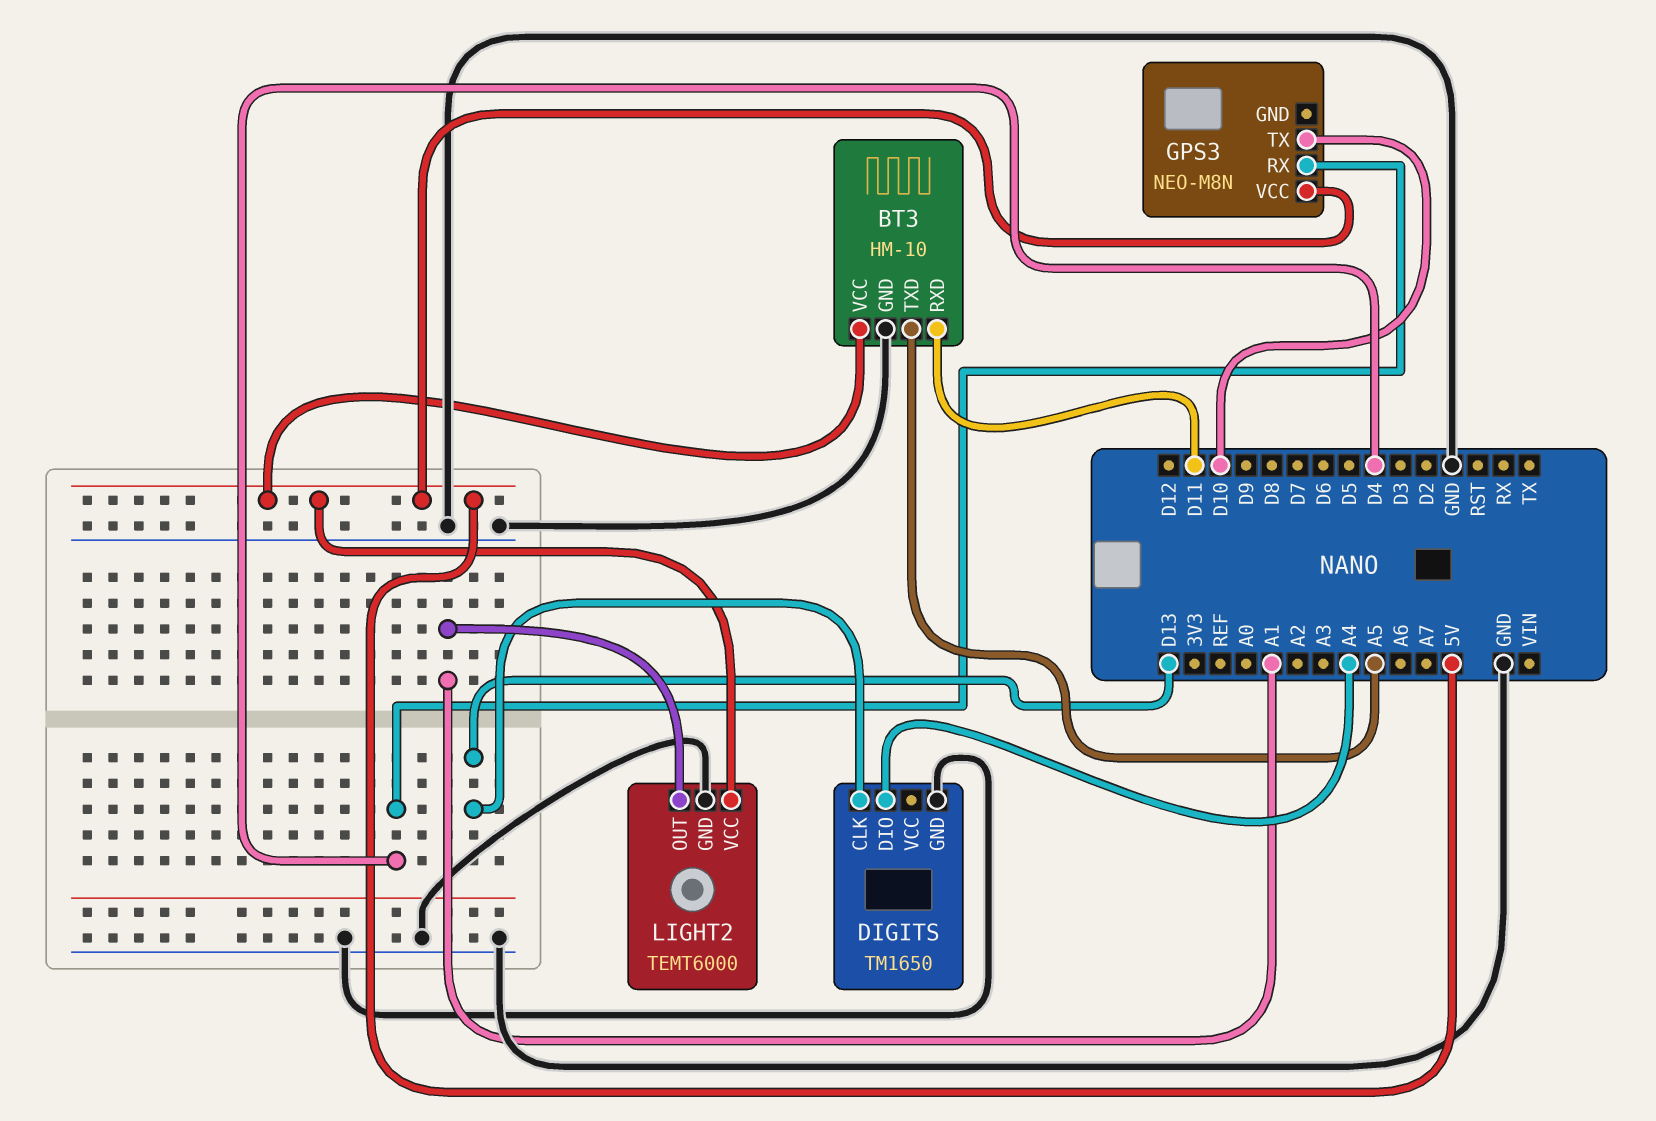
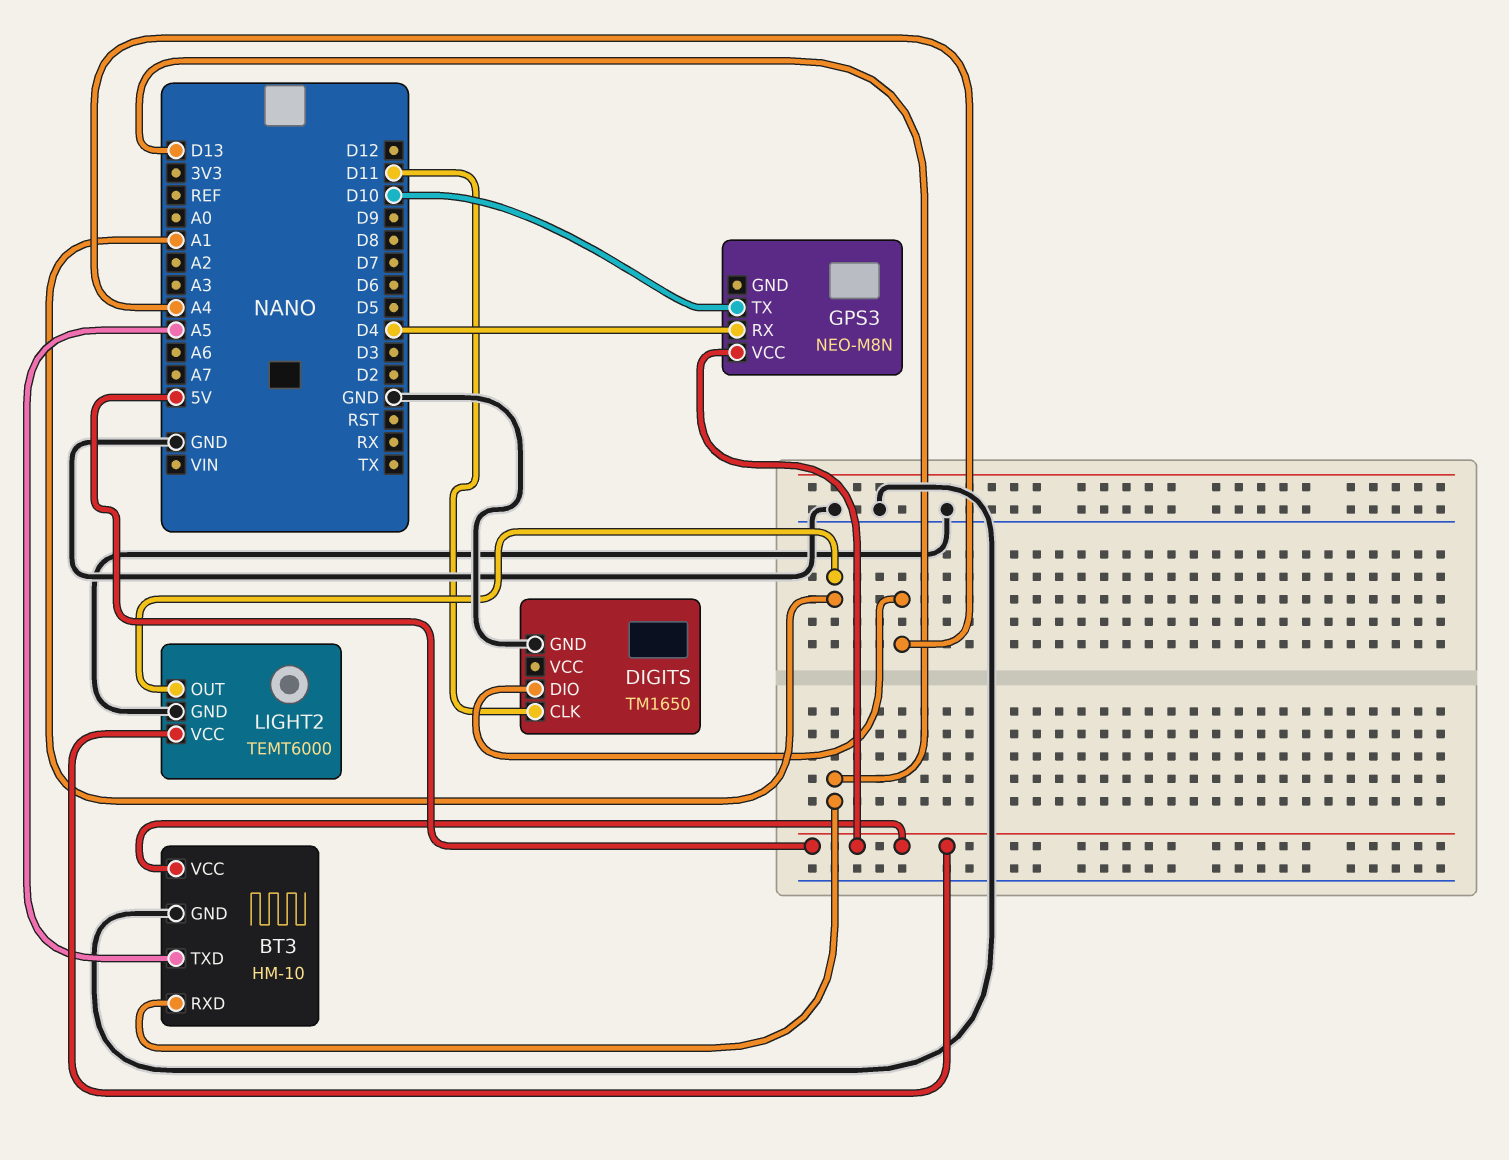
BT3 pin RXD: D11 -> D13
DIGITS pin CLK: D13 -> D11

